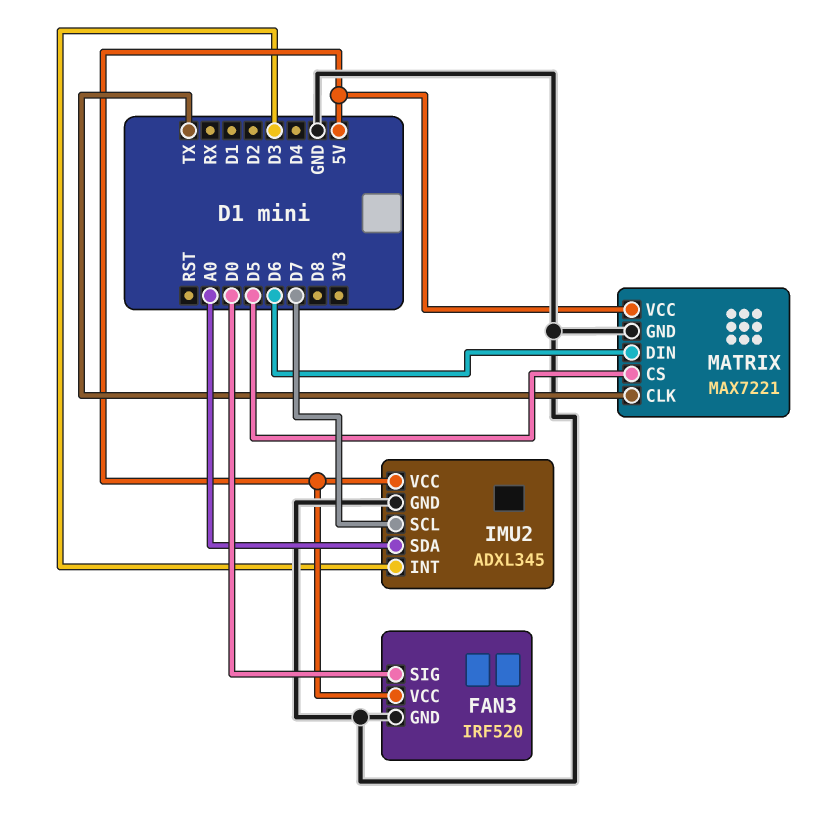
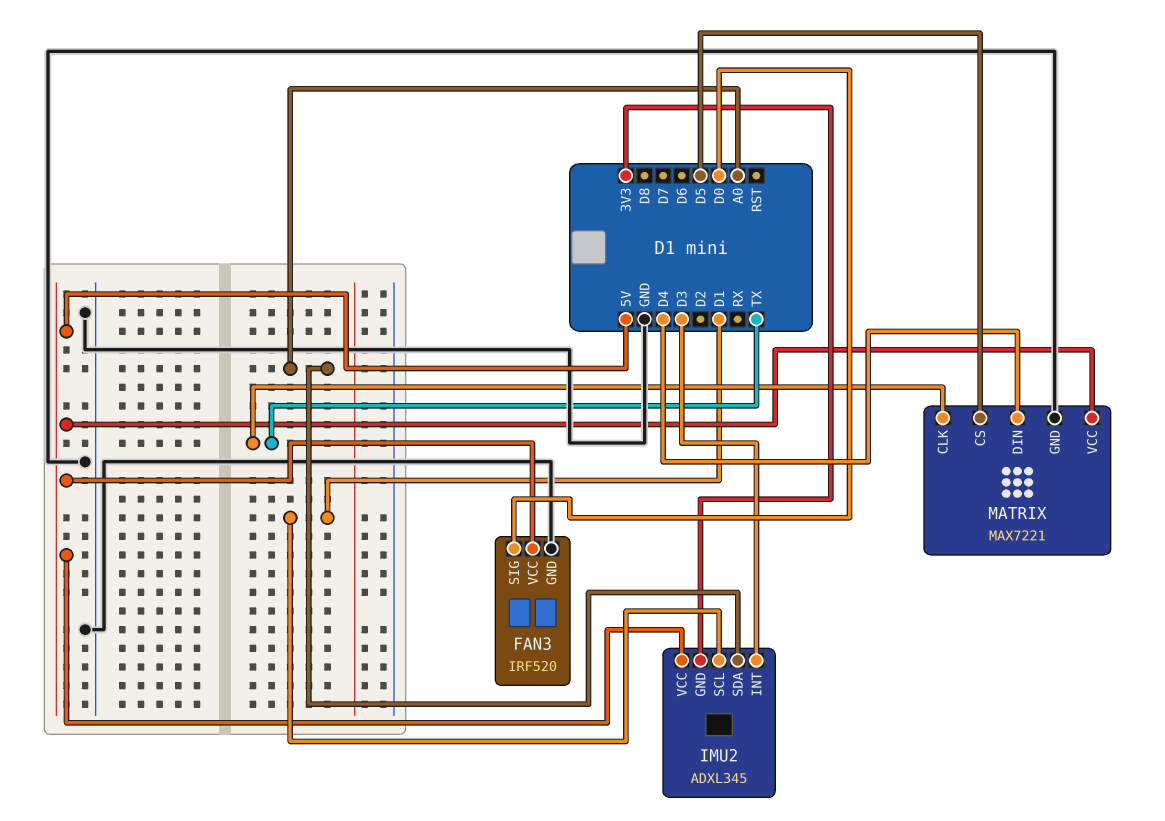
IMU2 pin GND: GND -> 3V3
IMU2 pin SCL: D7 -> D1
MATRIX pin DIN: D6 -> D4

